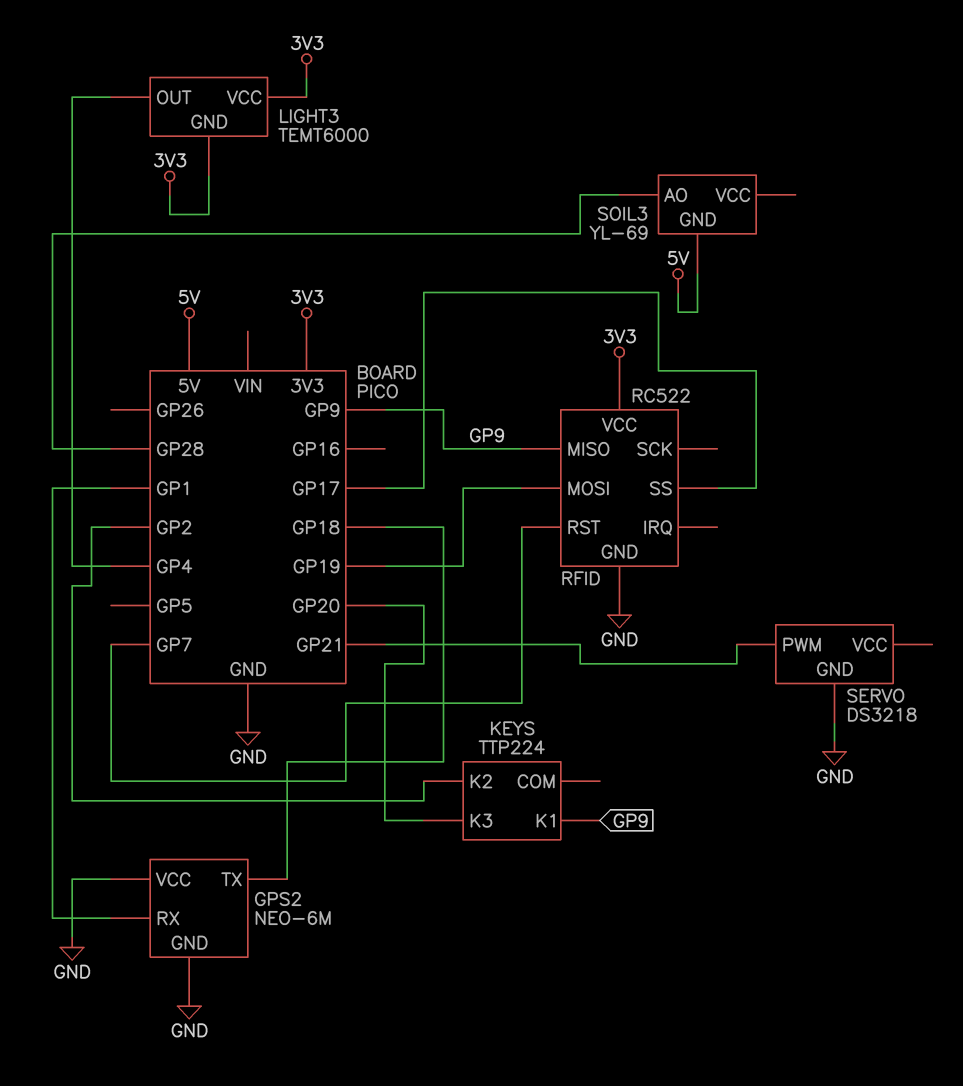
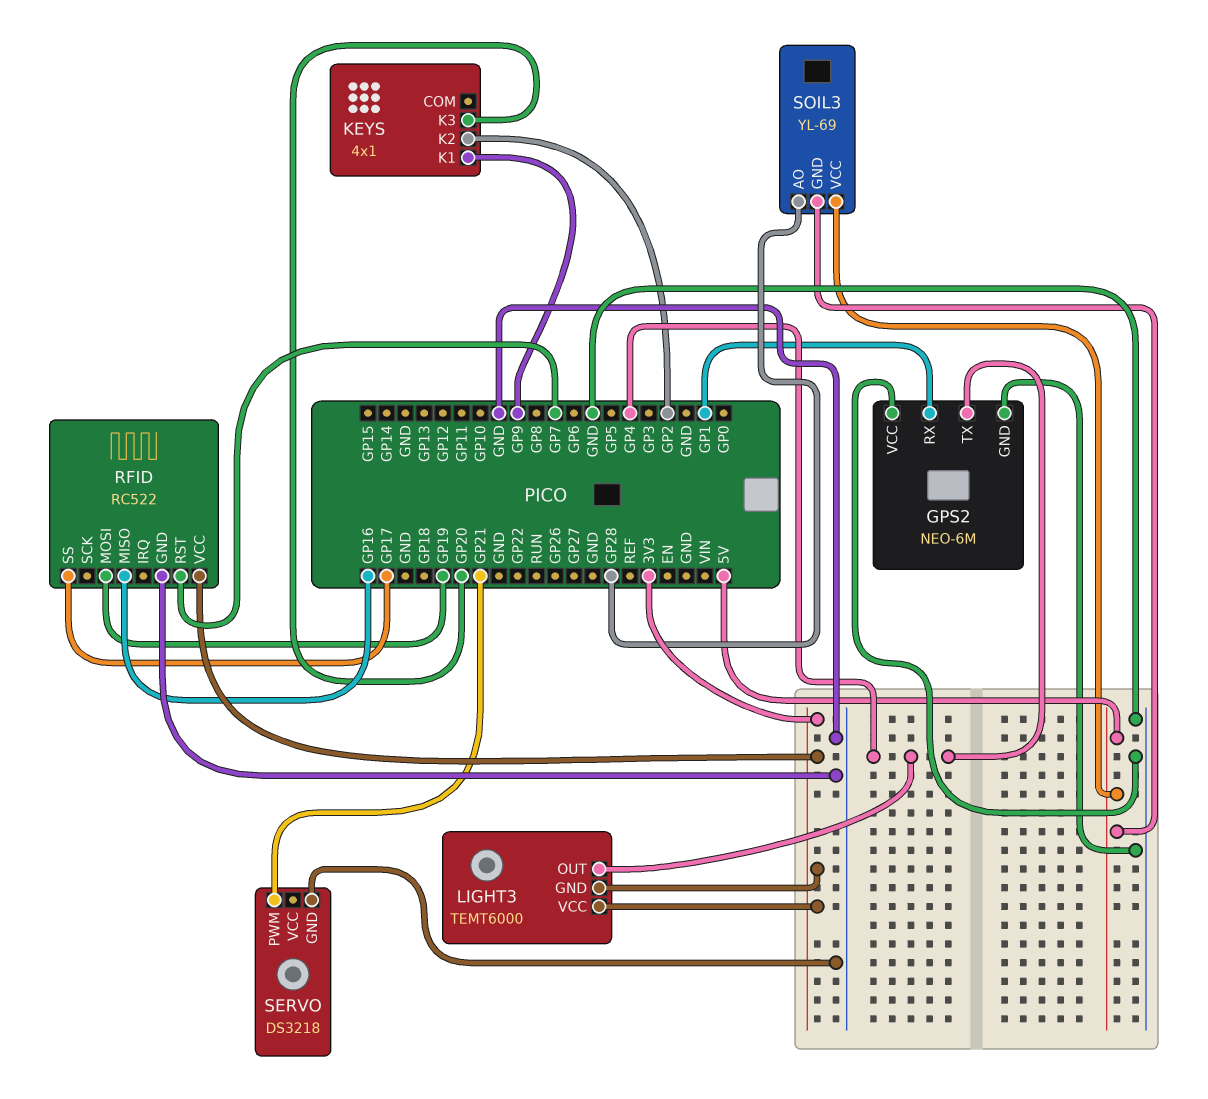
GPS2 pin TX: GP18 -> GP4
KEYS: TTP224 -> 4x1
RFID pin MISO: GP9 -> GP16
SOIL3 pin VCC: none -> 5V

